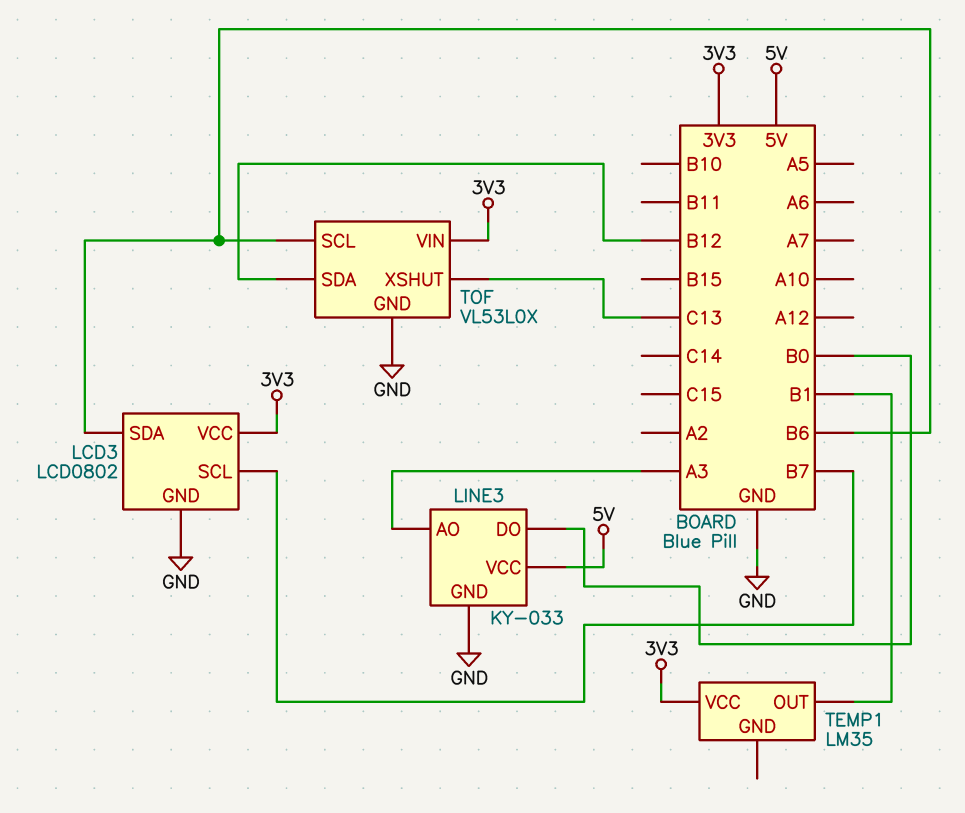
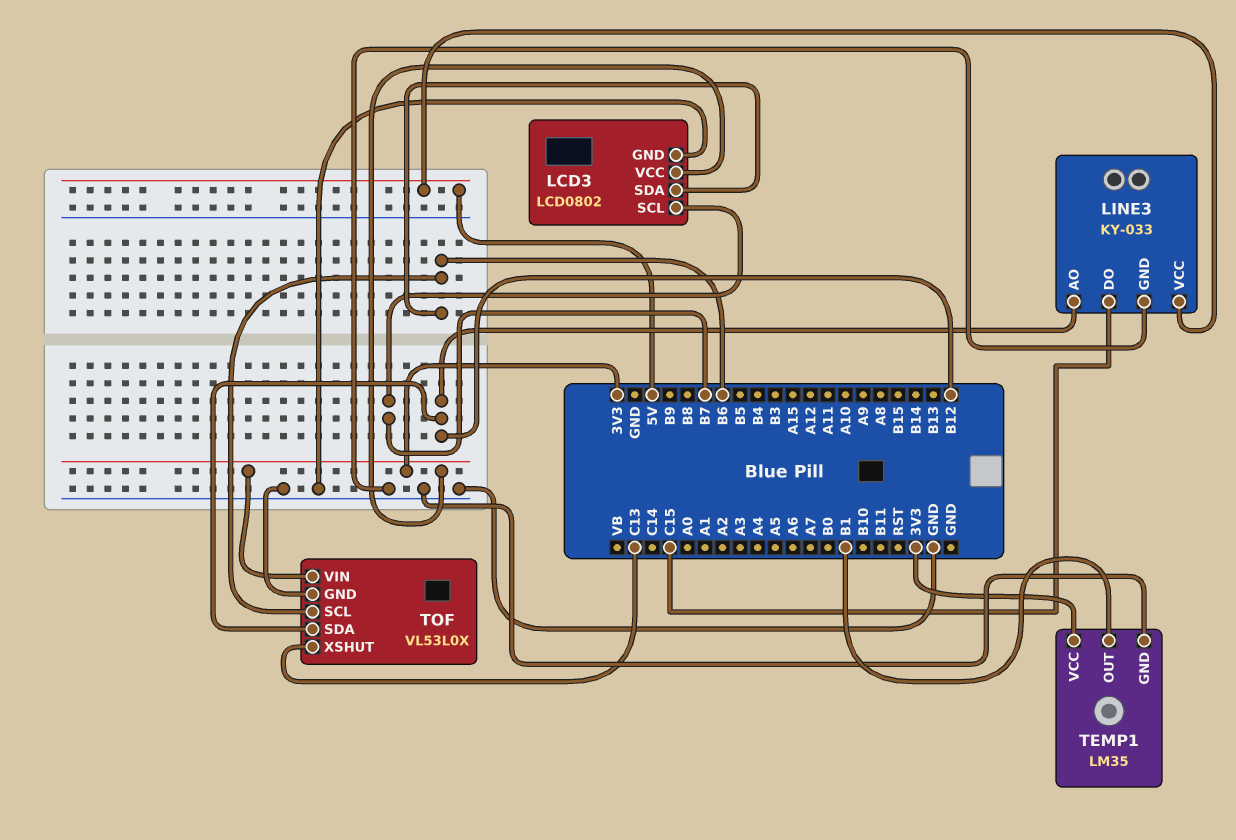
LINE3 pin AO: A3 -> B12
LINE3 pin DO: B0 -> C15
TEMP1 pin GND: none -> GND

